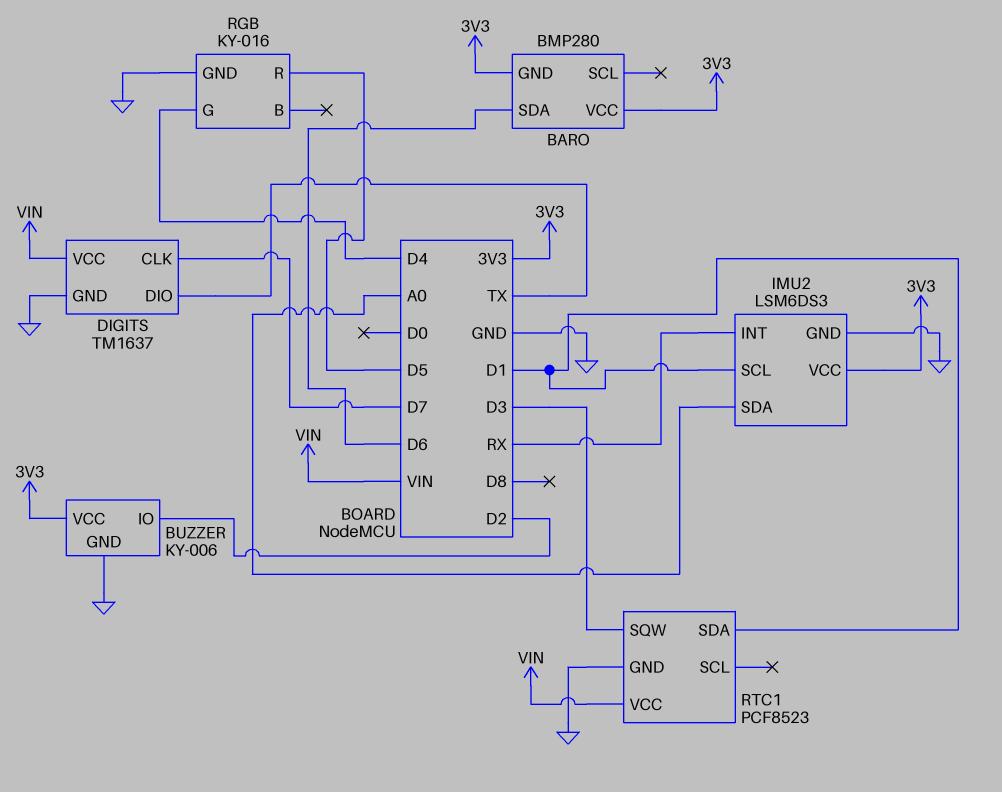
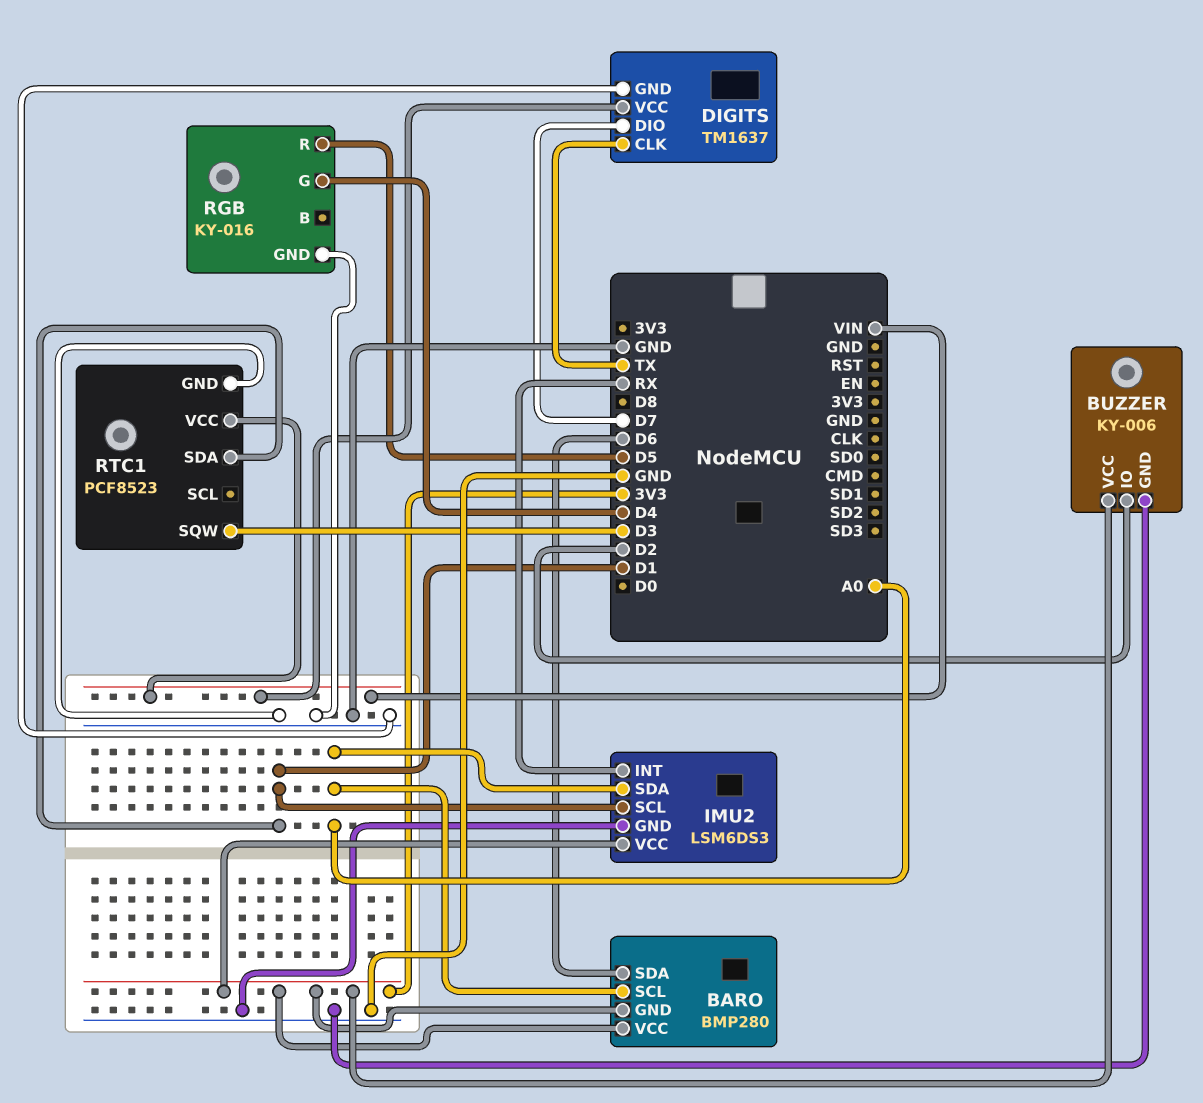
BARO pin SCL: none -> A0
DIGITS pin CLK: D7 -> TX
DIGITS pin DIO: TX -> D7

